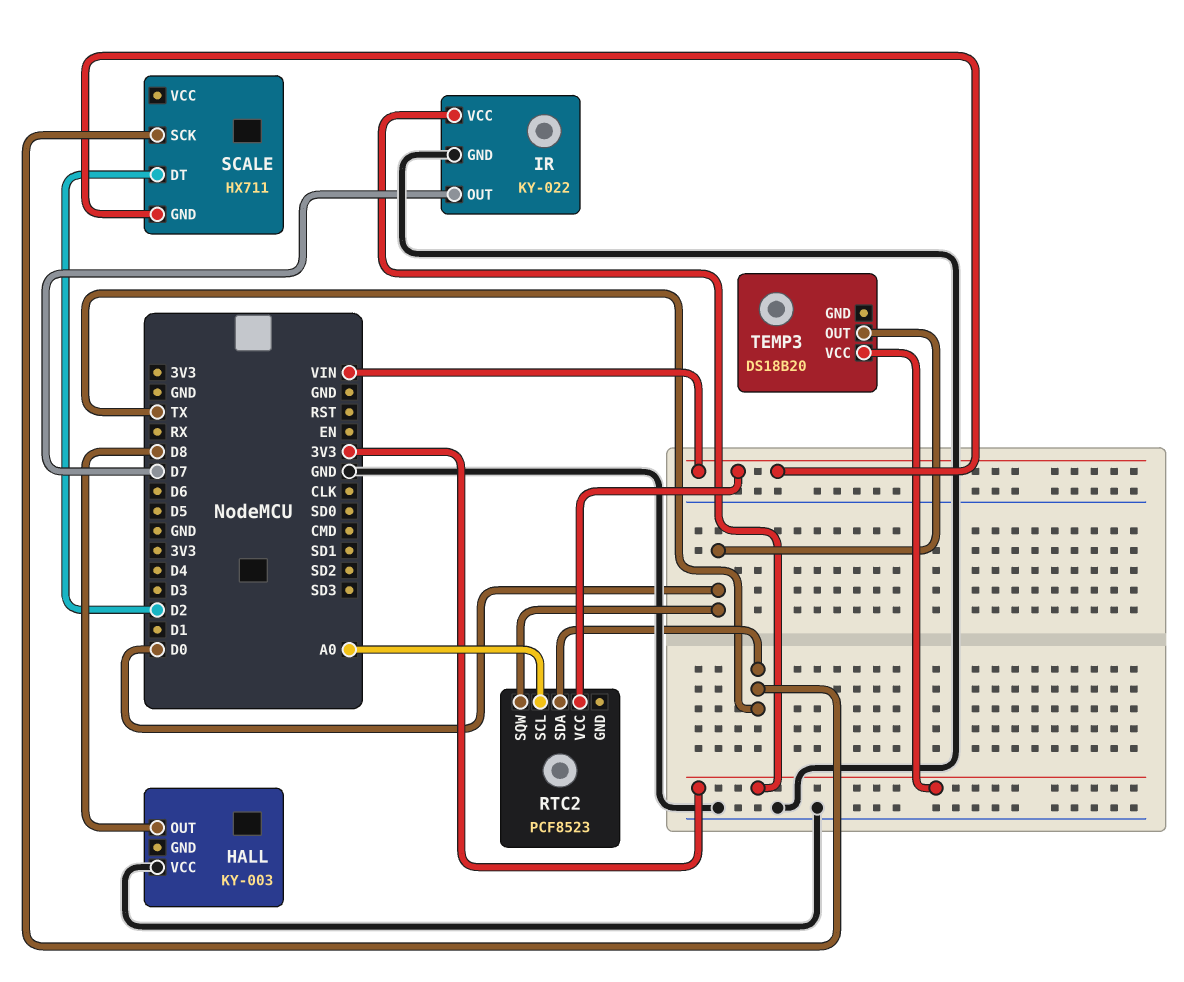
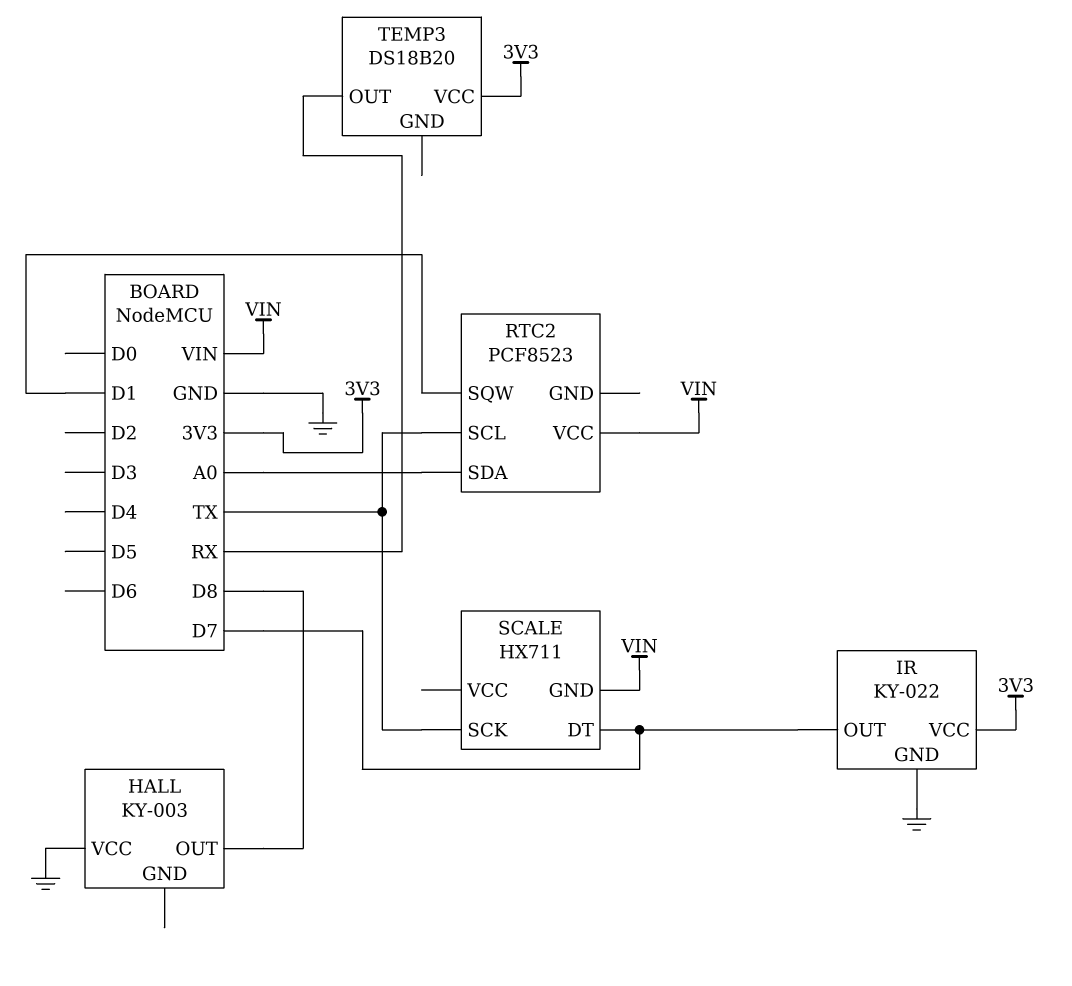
RTC2 pin SCL: A0 -> TX
RTC2 pin SDA: TX -> A0
RTC2 pin SQW: D0 -> D1
SCALE pin DT: D2 -> D7
TEMP3 pin OUT: D0 -> RX

